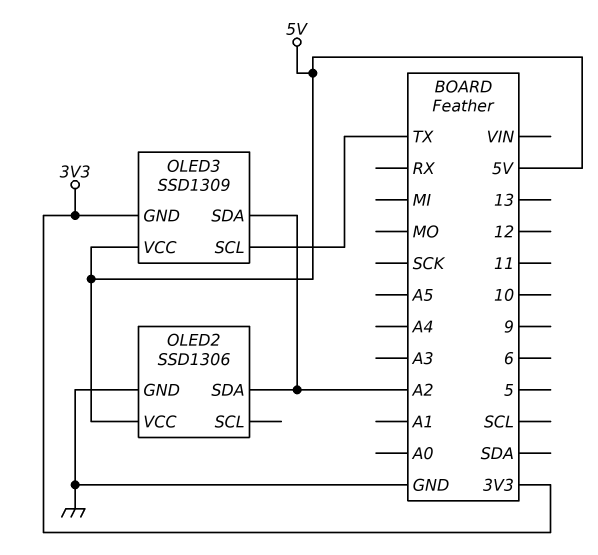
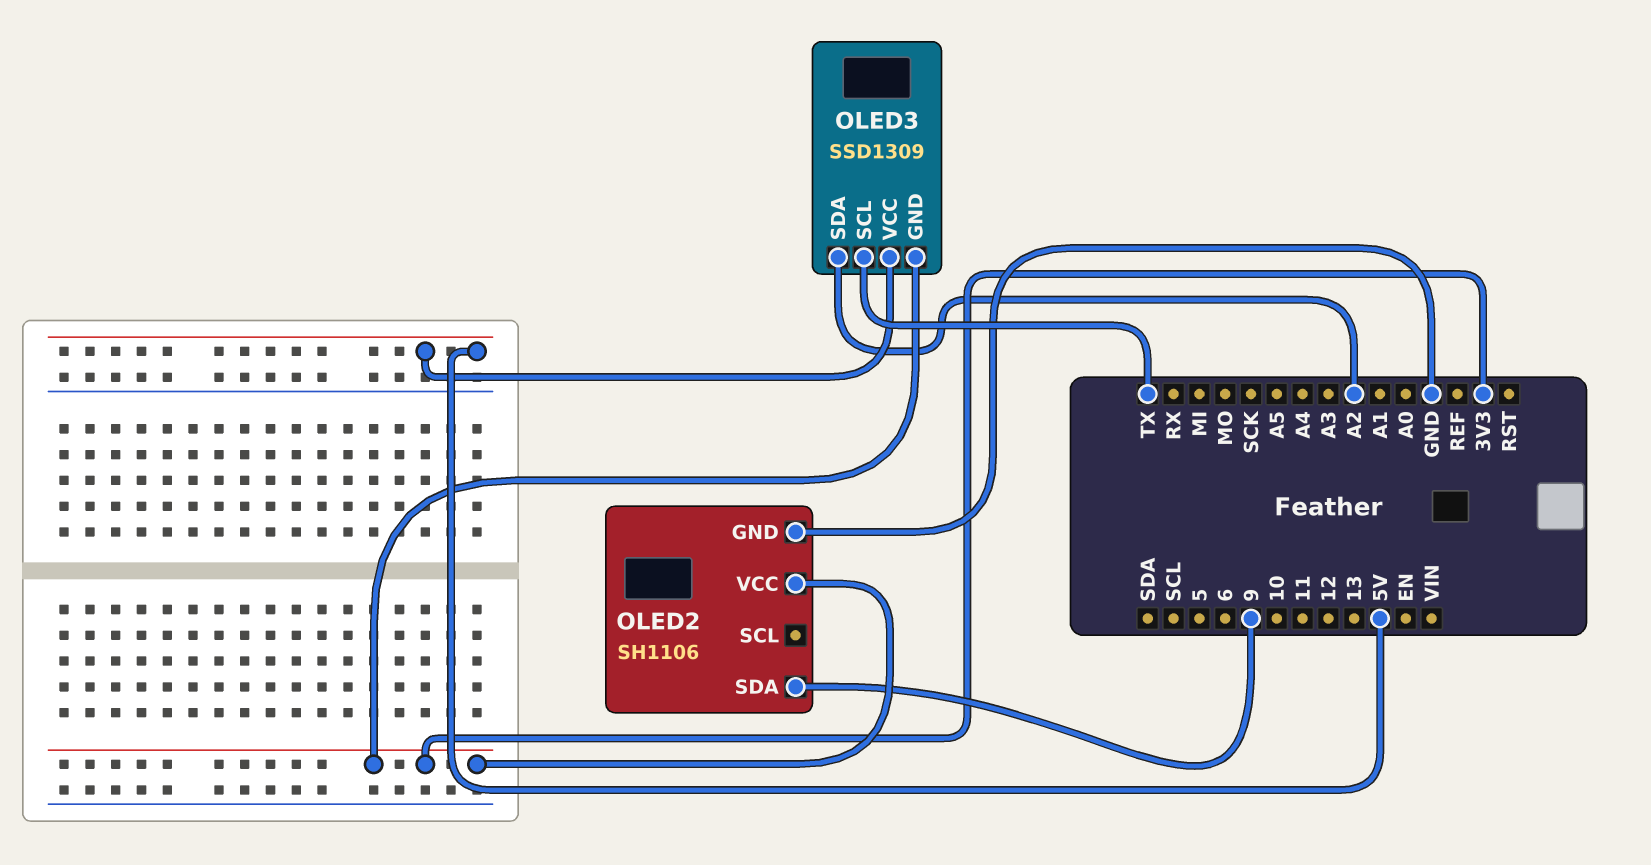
OLED2: SSD1306 -> SH1106
OLED2 pin SDA: A2 -> 9
OLED2 pin VCC: 5V -> 3V3

